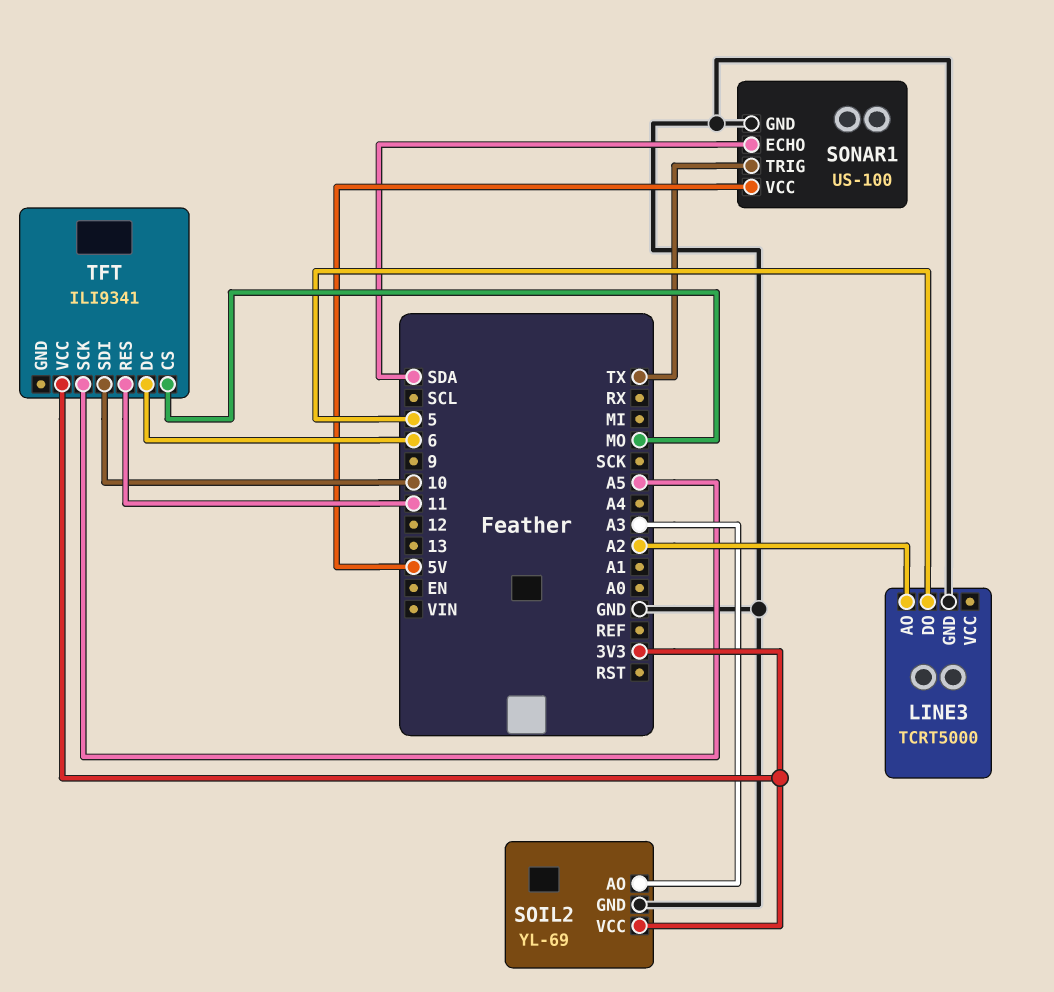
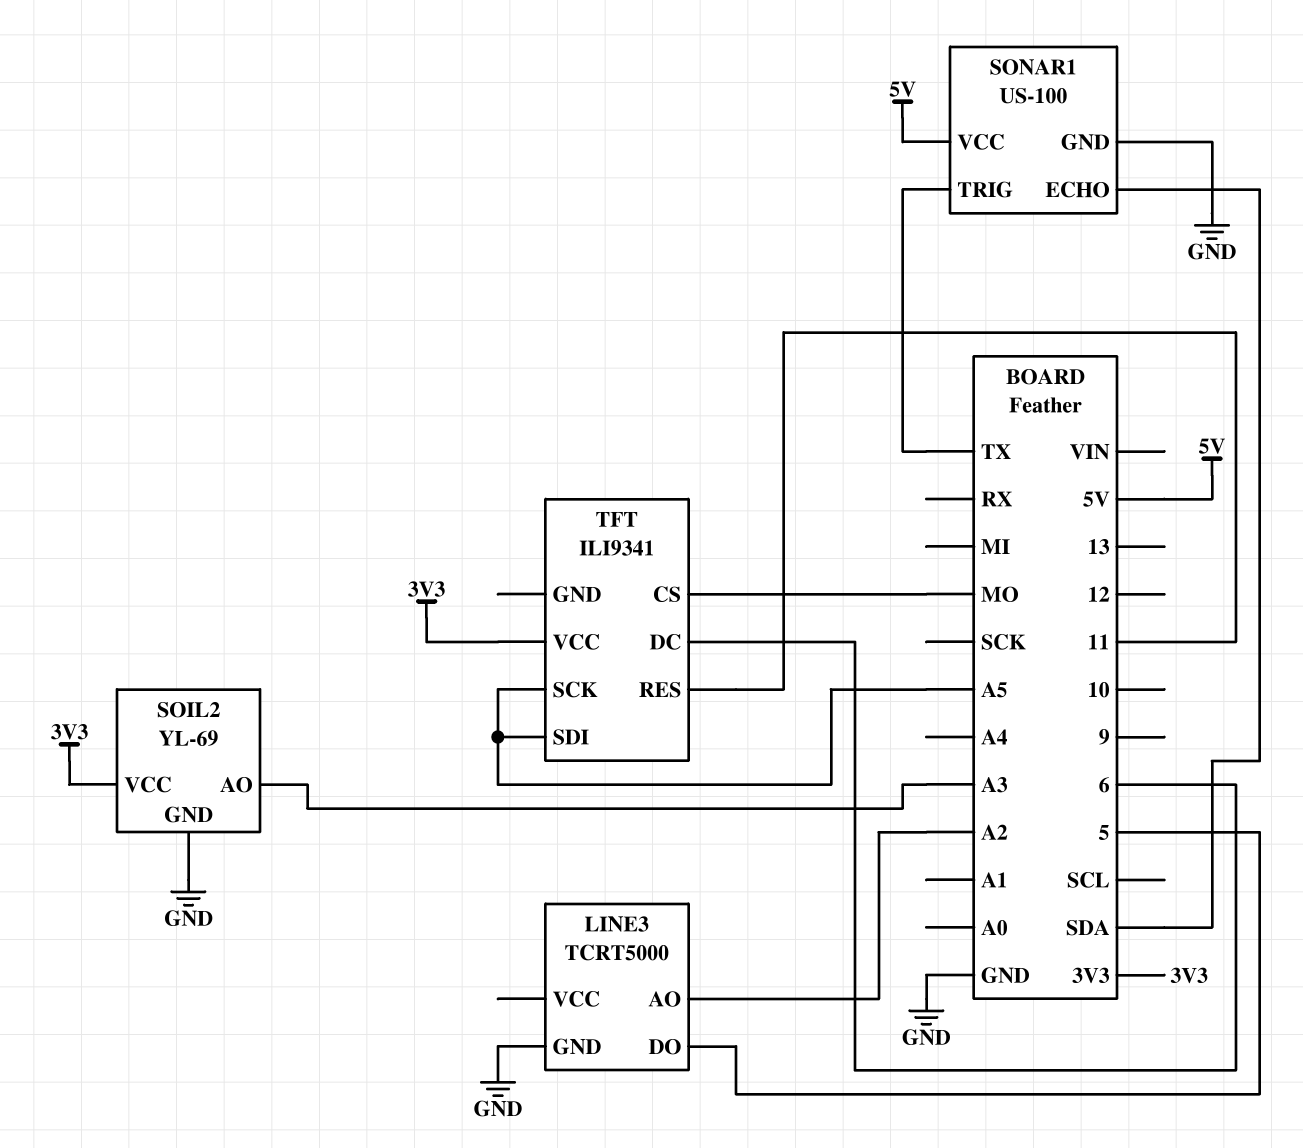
TFT pin SDI: 10 -> A5

